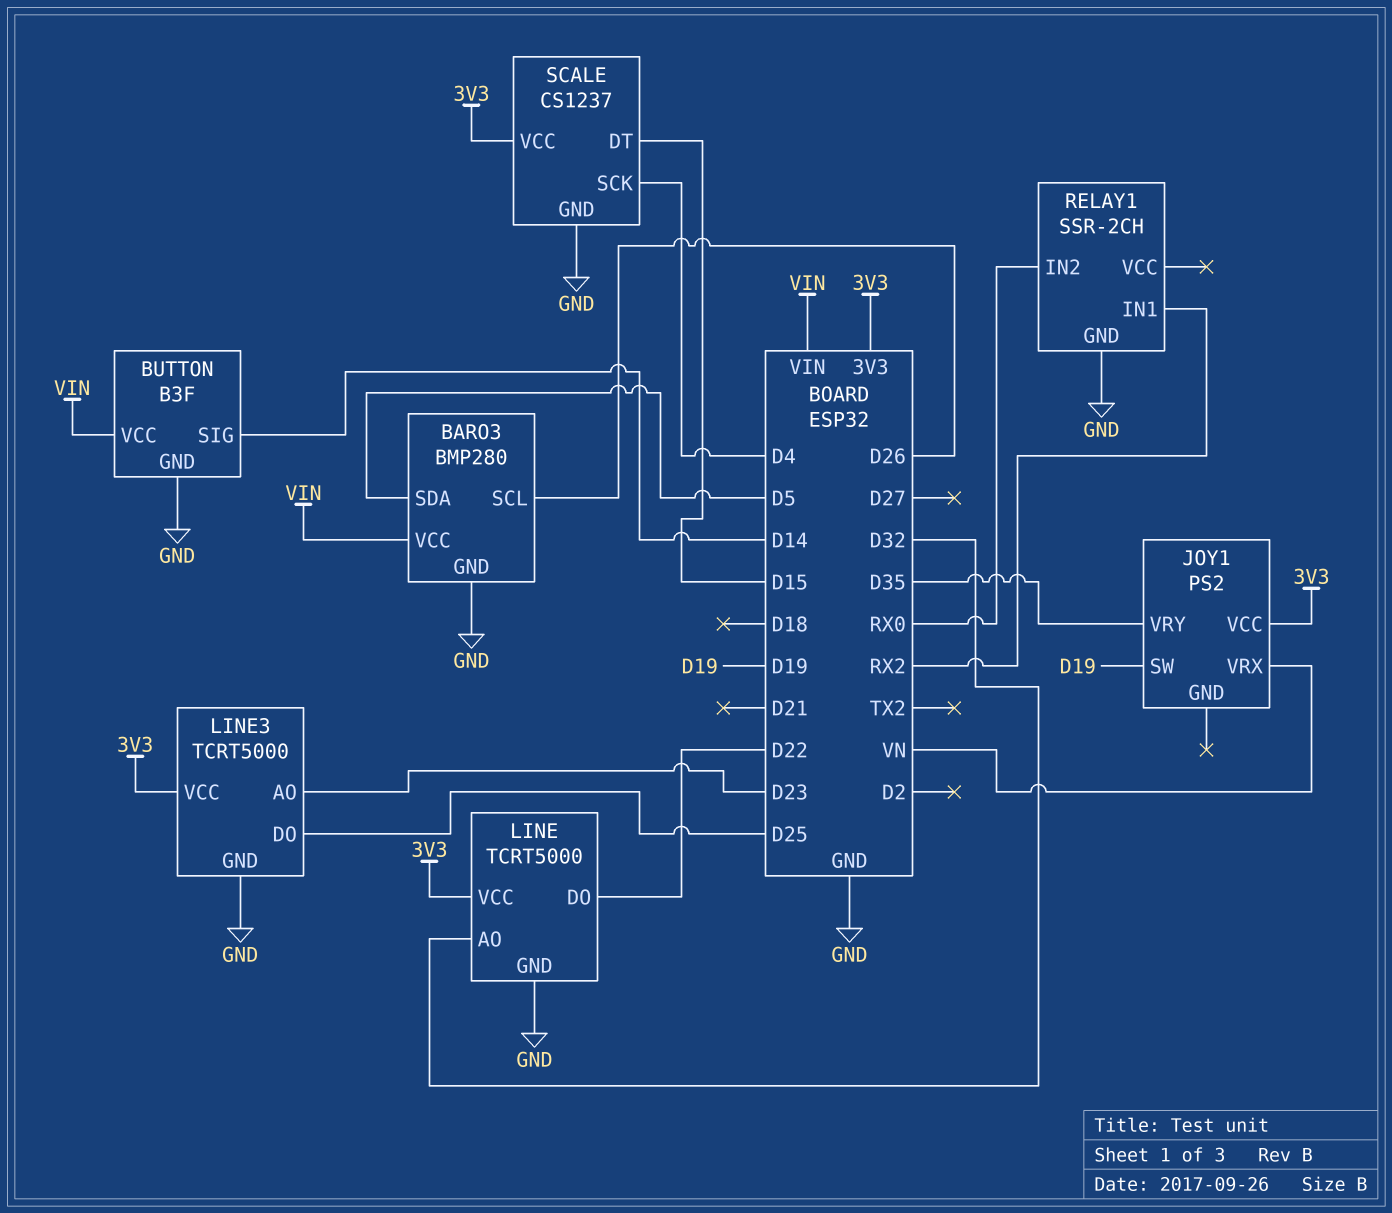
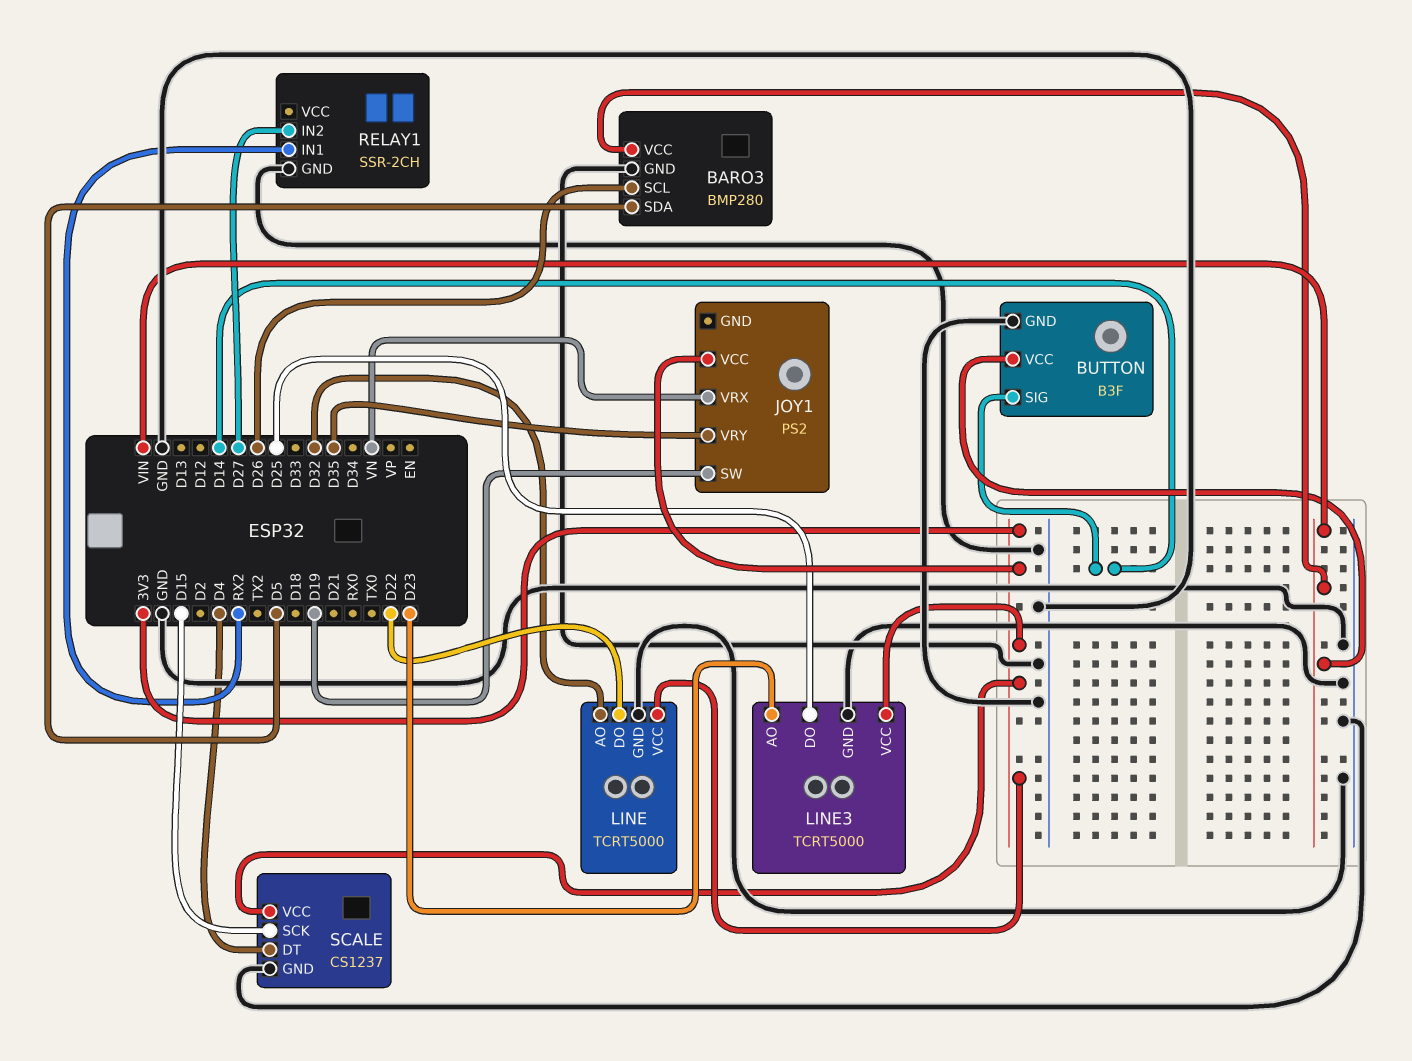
RELAY1 pin IN2: RX0 -> D27
SCALE pin DT: D15 -> D4
SCALE pin SCK: D4 -> D15

